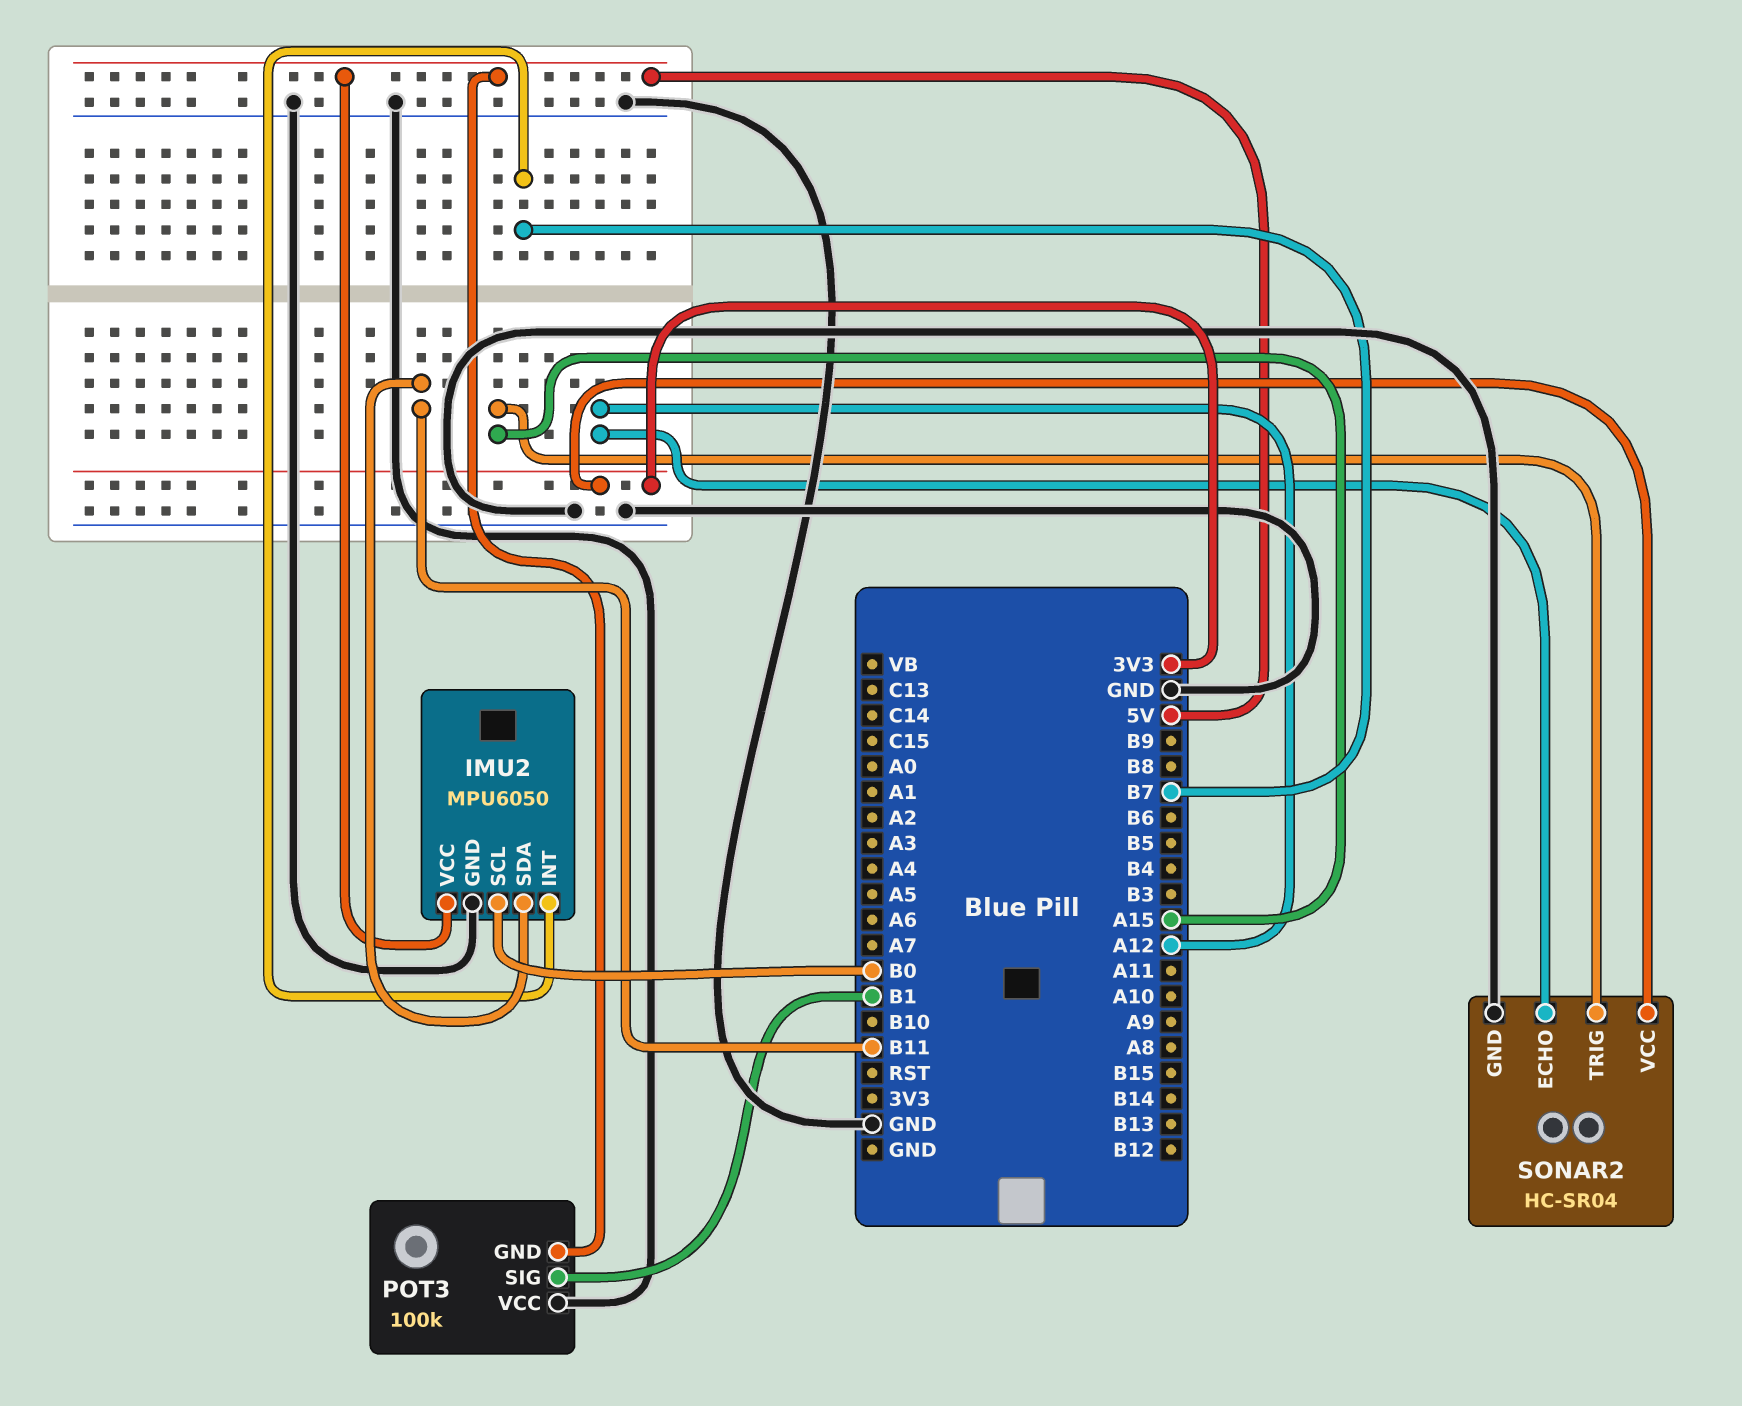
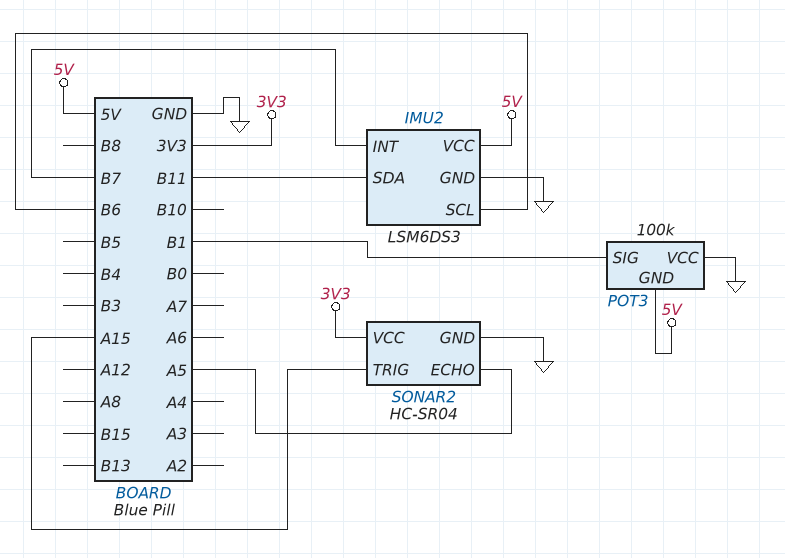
IMU2: MPU6050 -> LSM6DS3
IMU2 pin SCL: B0 -> B6
SONAR2 pin ECHO: A12 -> A5

